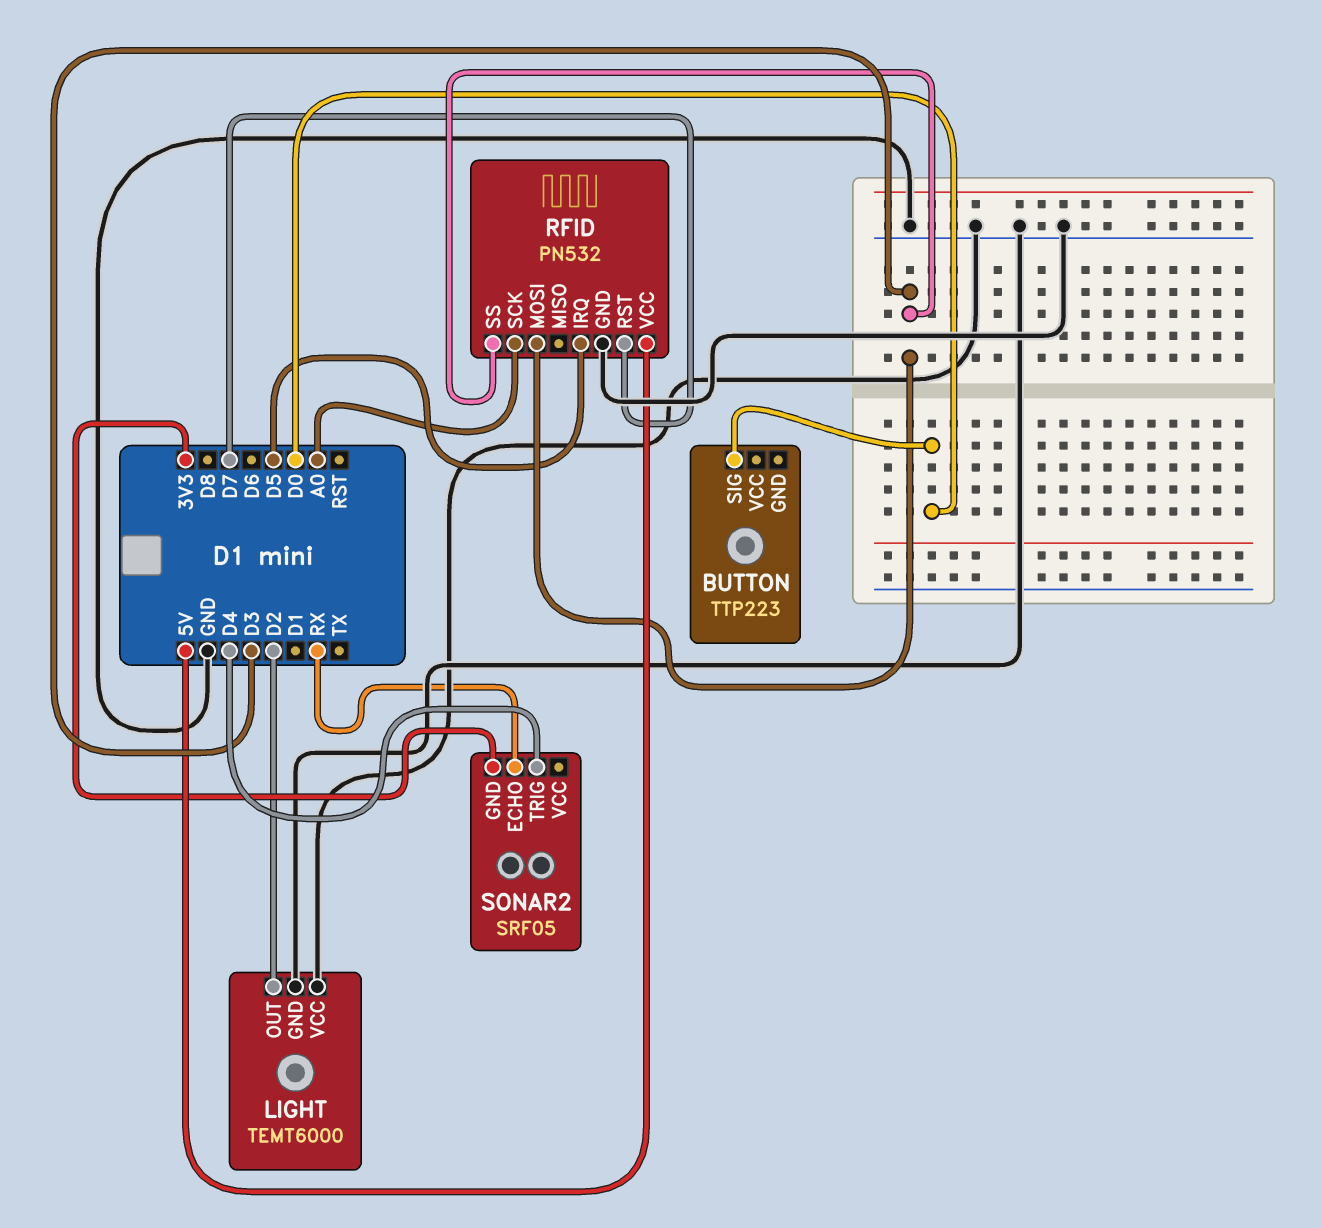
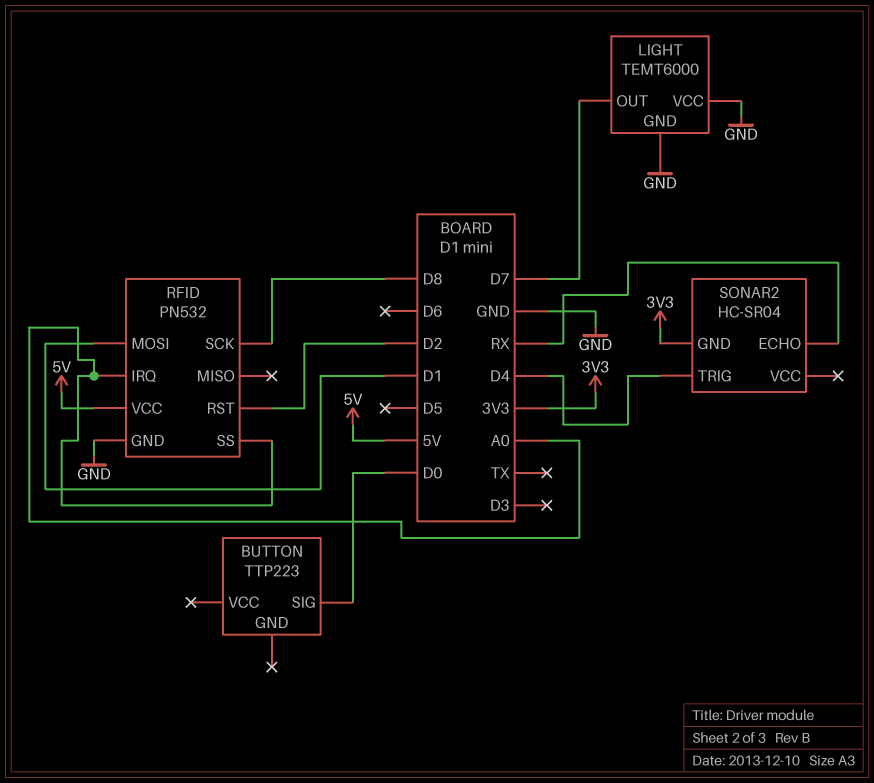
LIGHT pin OUT: D2 -> D7
RFID pin IRQ: D5 -> A0
RFID pin MOSI: D3 -> D1
RFID pin RST: D7 -> D2
RFID pin SCK: A0 -> D8
RFID pin SS: D3 -> A0
SONAR2: SRF05 -> HC-SR04

